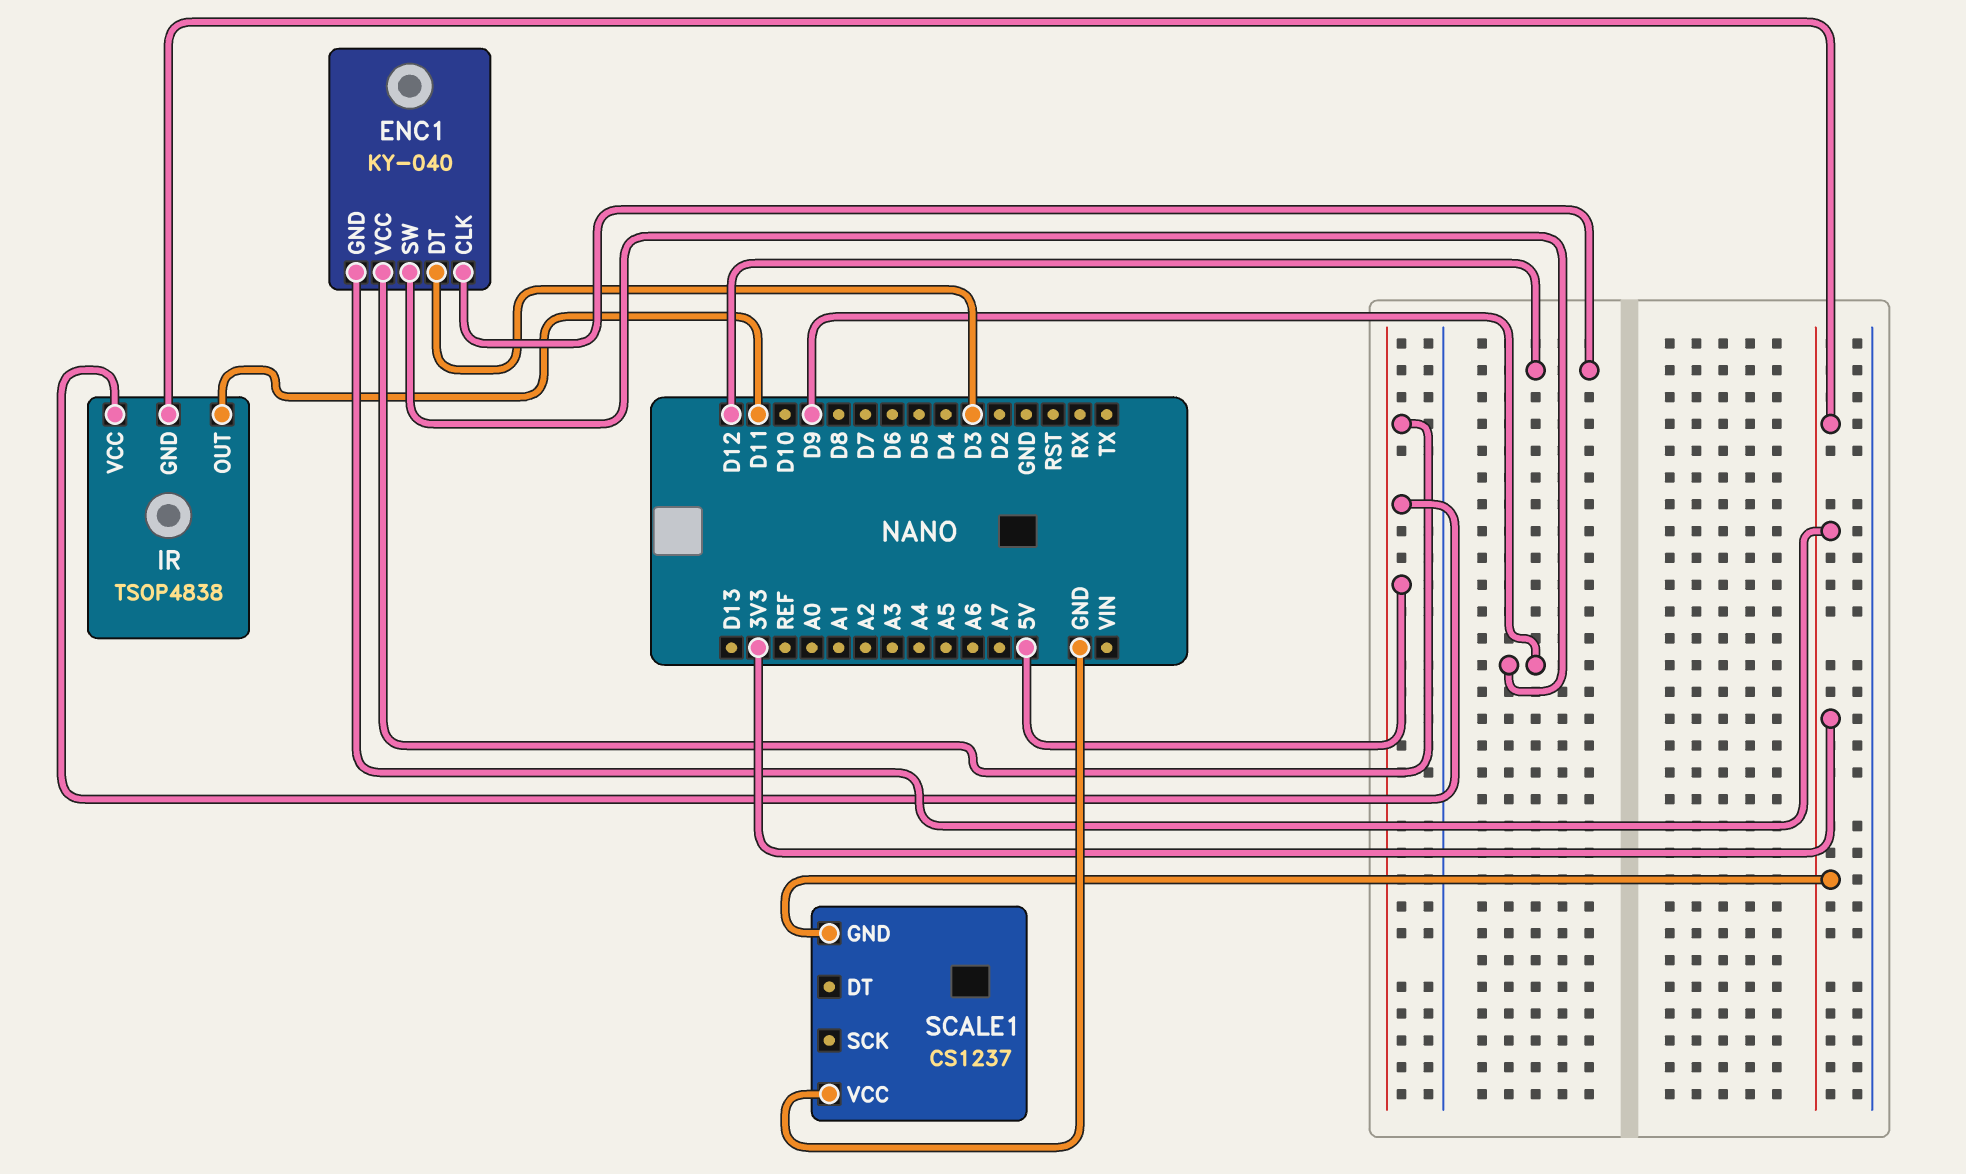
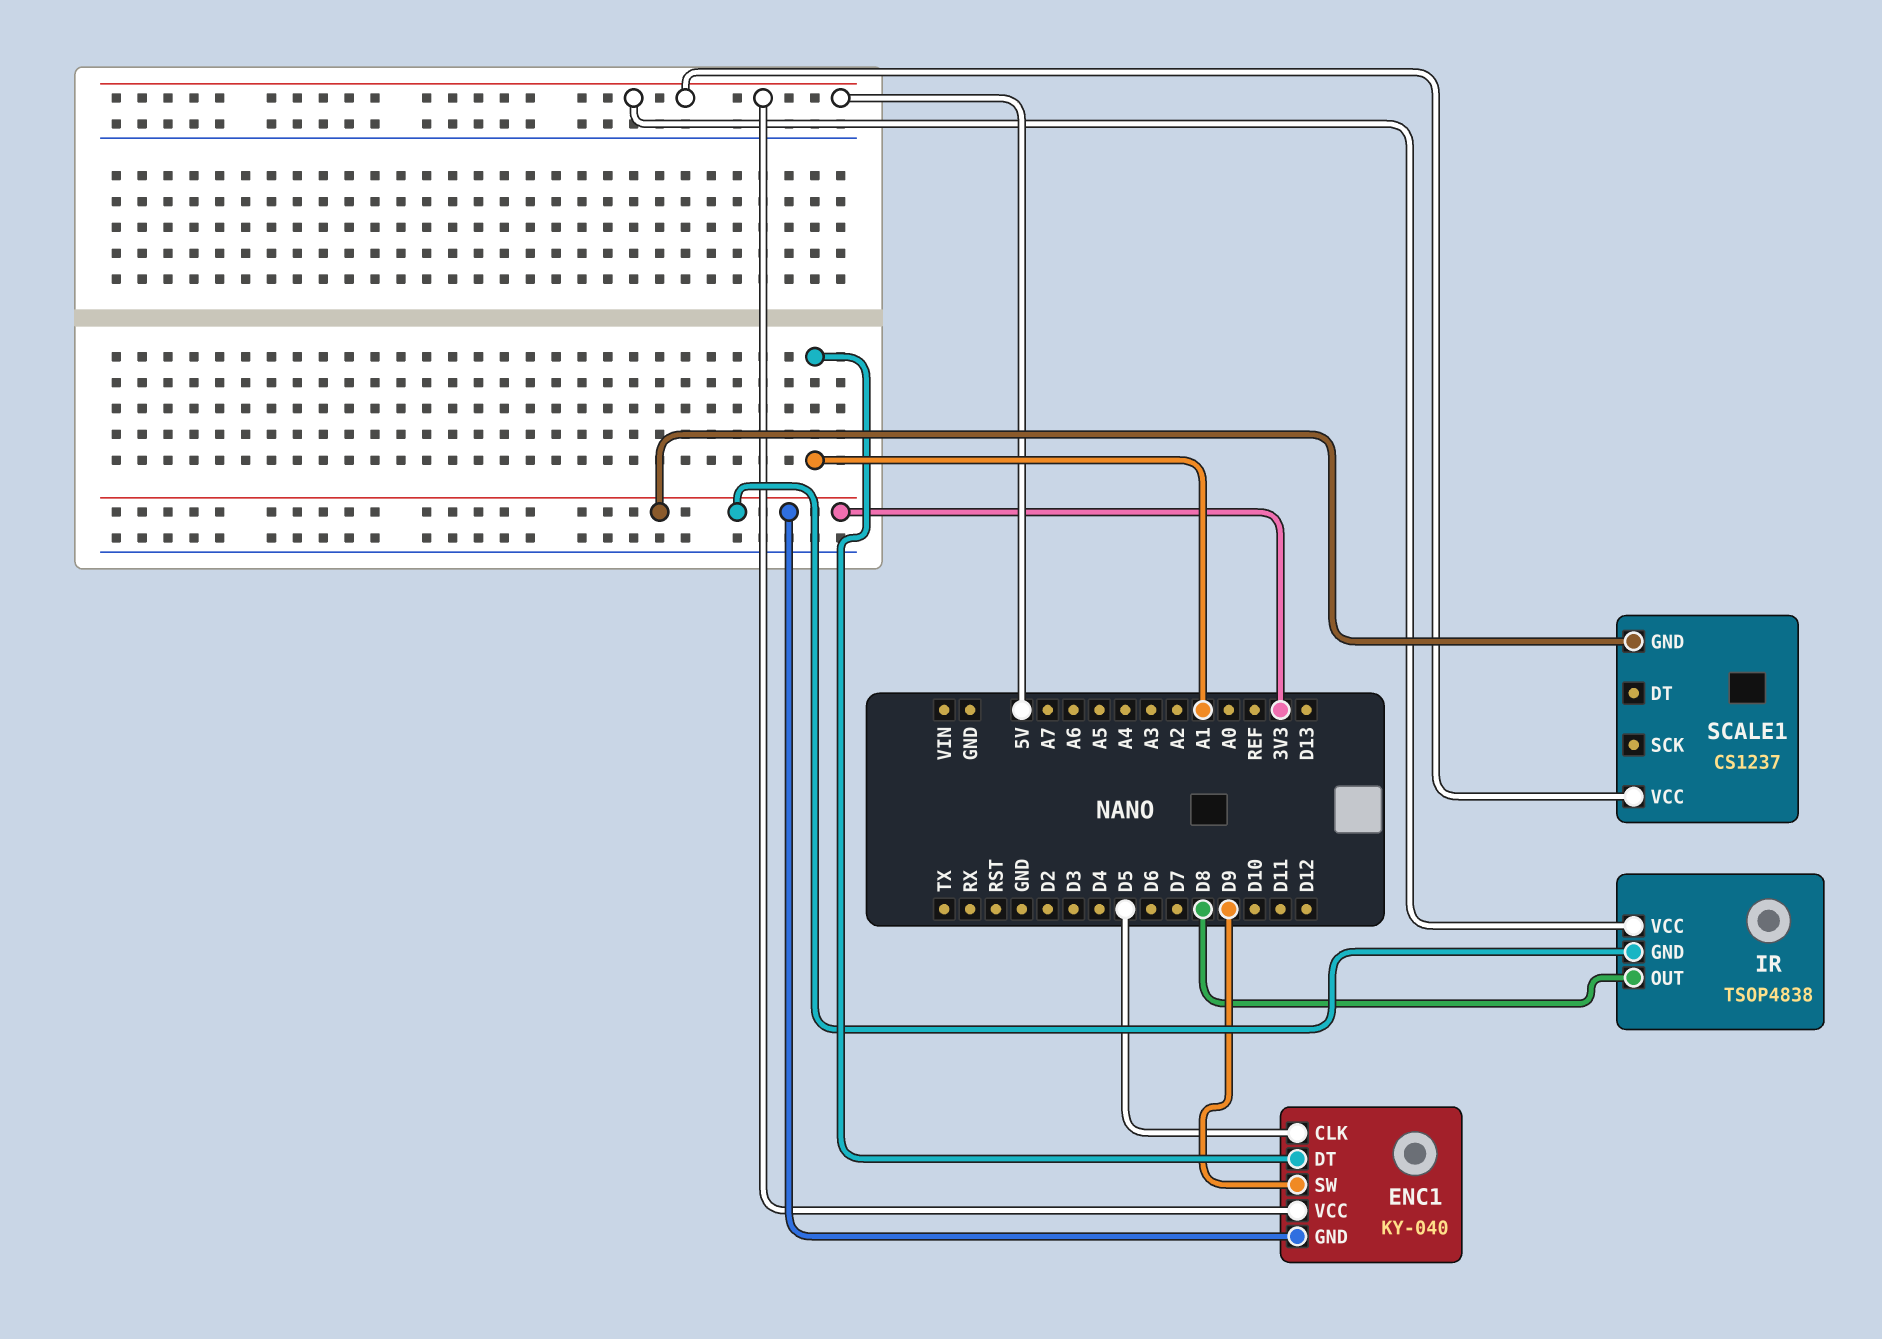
ENC1 pin CLK: D12 -> D5
ENC1 pin DT: D3 -> A1
IR pin OUT: D11 -> D8
SCALE1 pin VCC: GND -> 5V

